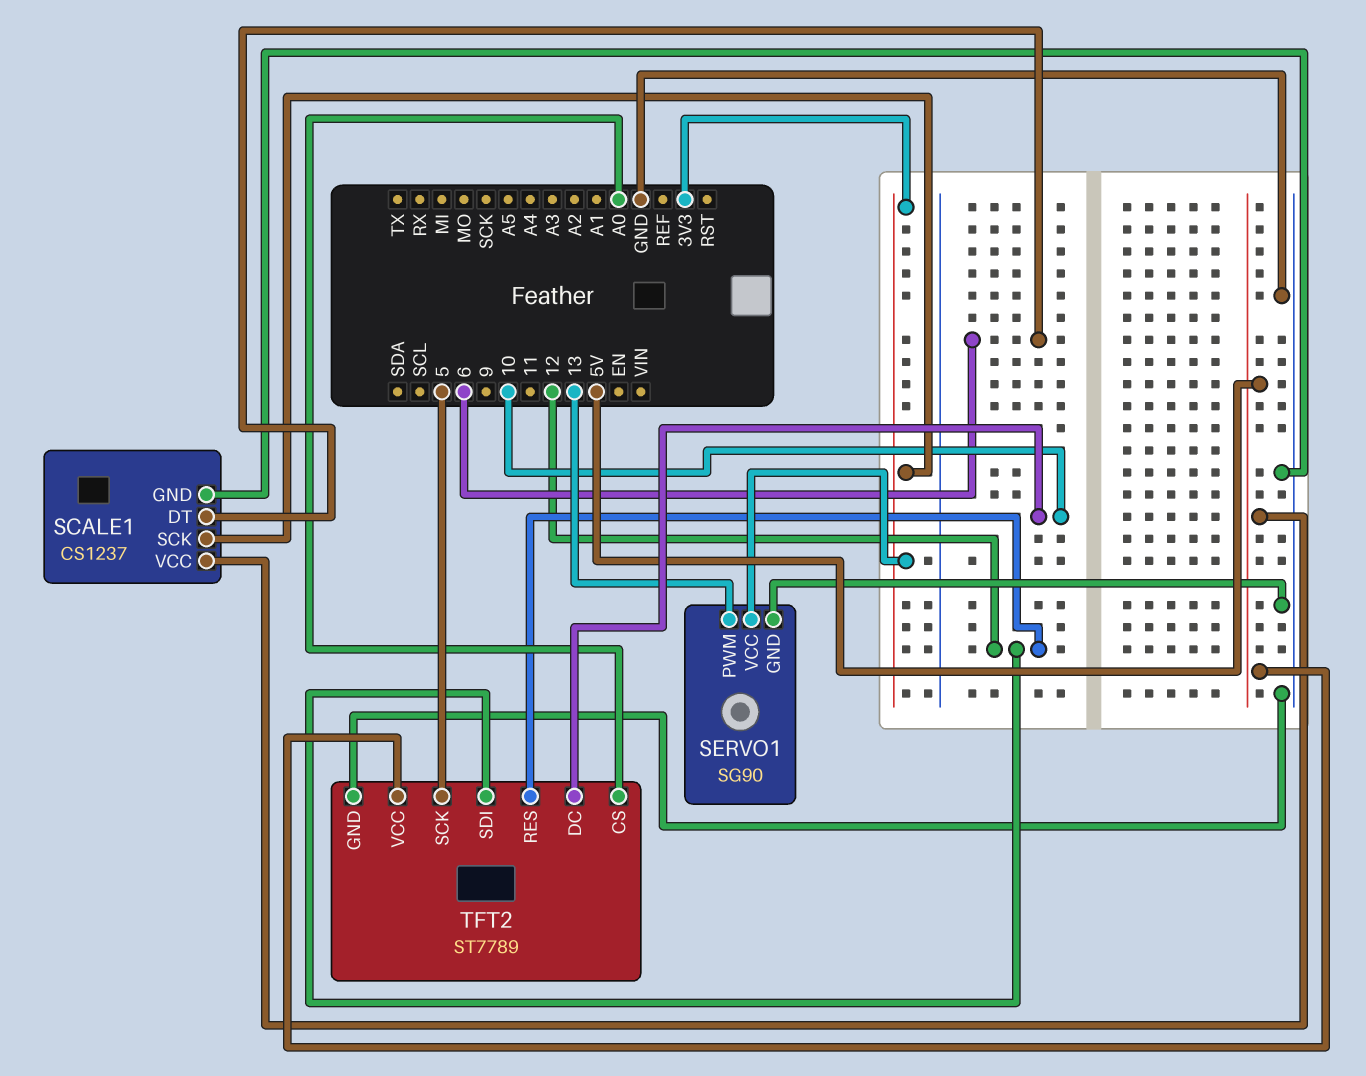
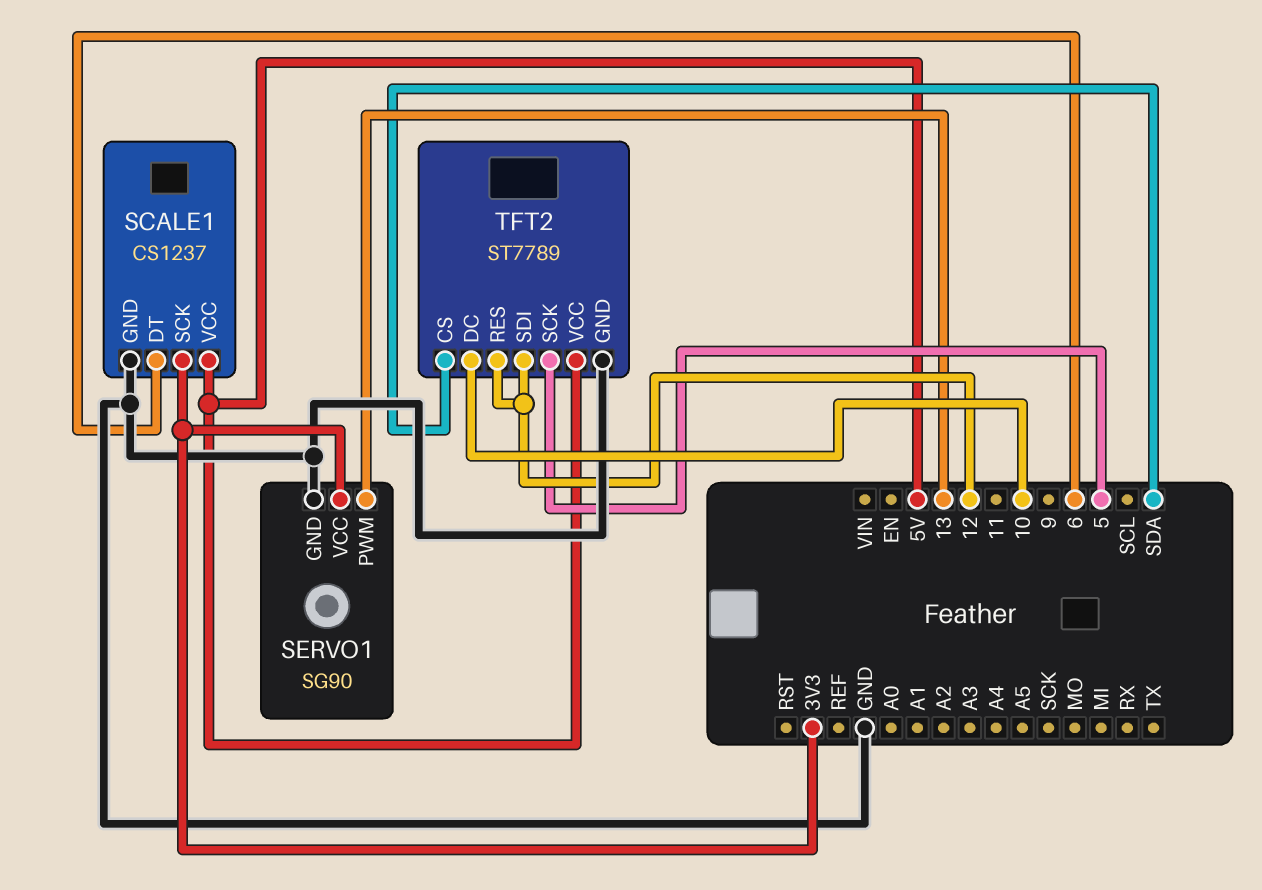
TFT2 pin CS: A0 -> SDA

